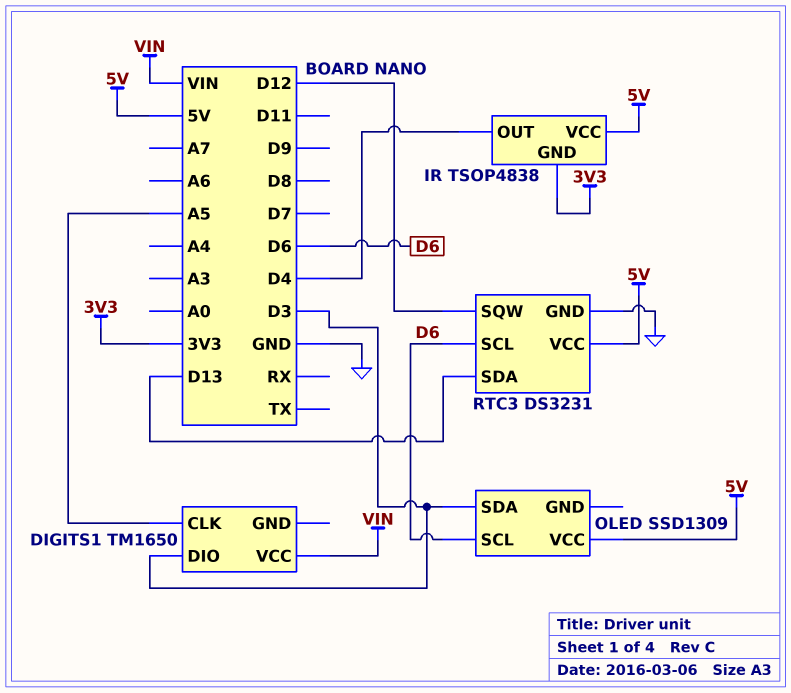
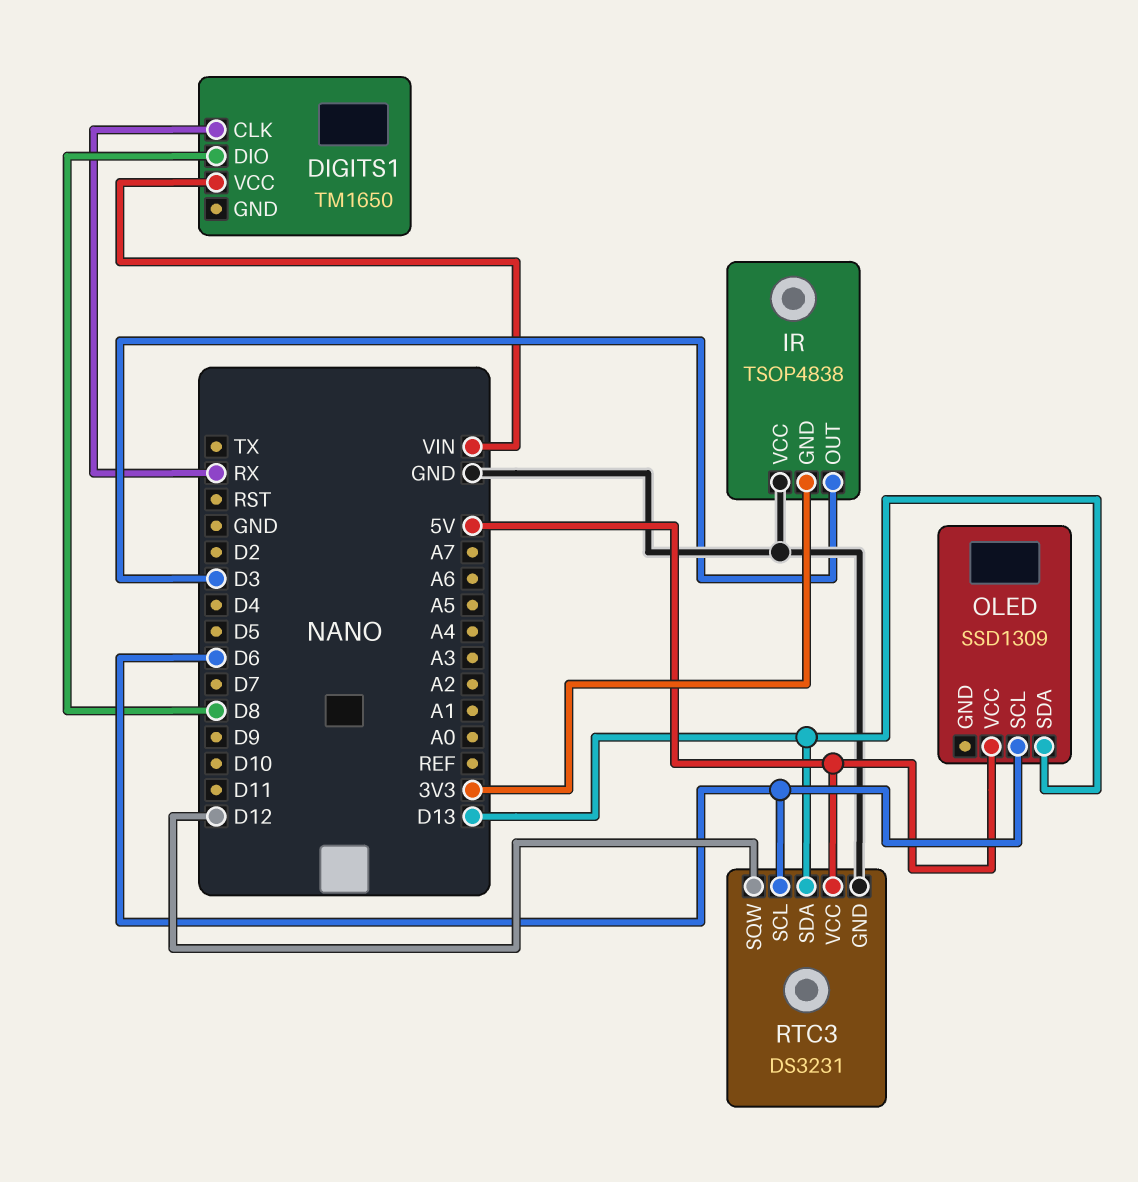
DIGITS1 pin CLK: A5 -> RX
DIGITS1 pin DIO: D3 -> D8
IR pin OUT: D4 -> D3
IR pin VCC: 5V -> GND
OLED pin SDA: D3 -> D13

